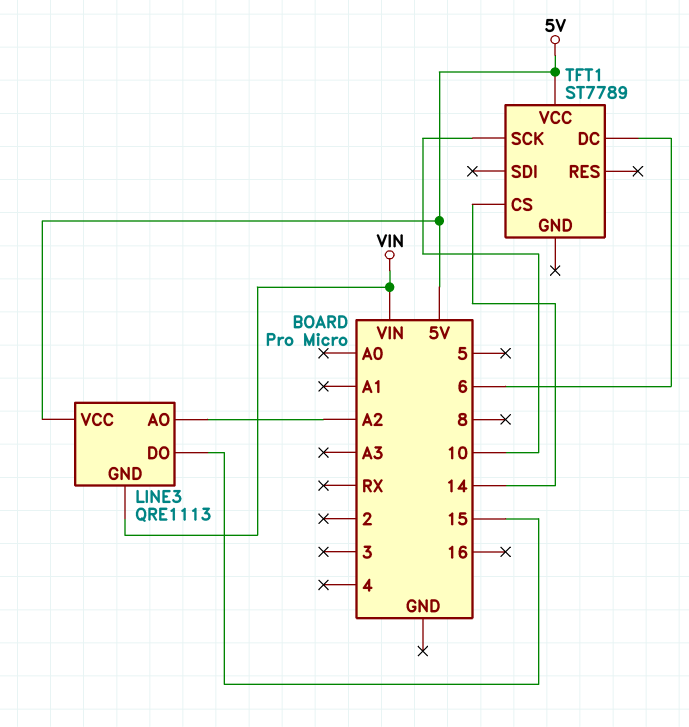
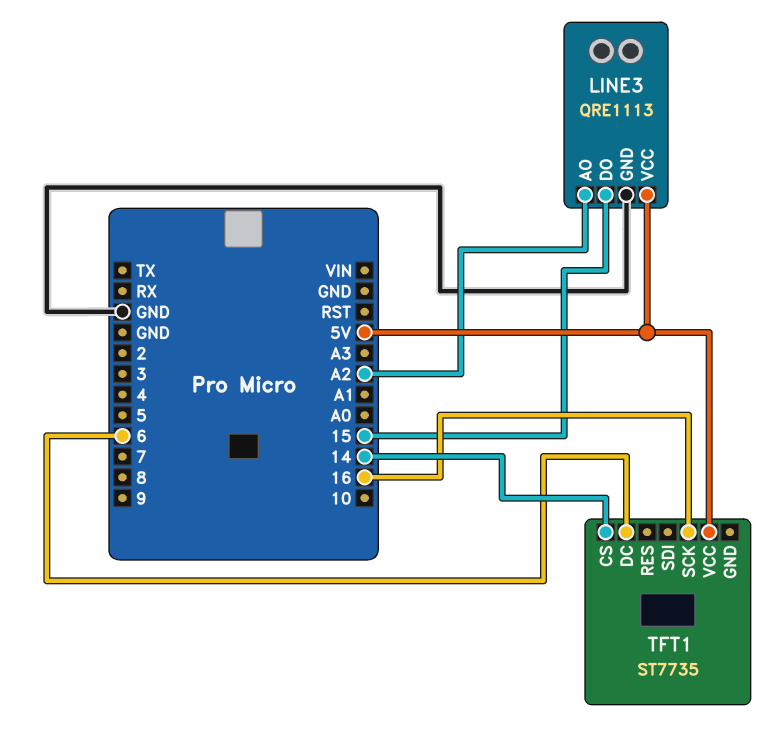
LINE3 pin GND: VIN -> GND
TFT1: ST7789 -> ST7735
TFT1 pin SCK: 10 -> 16

